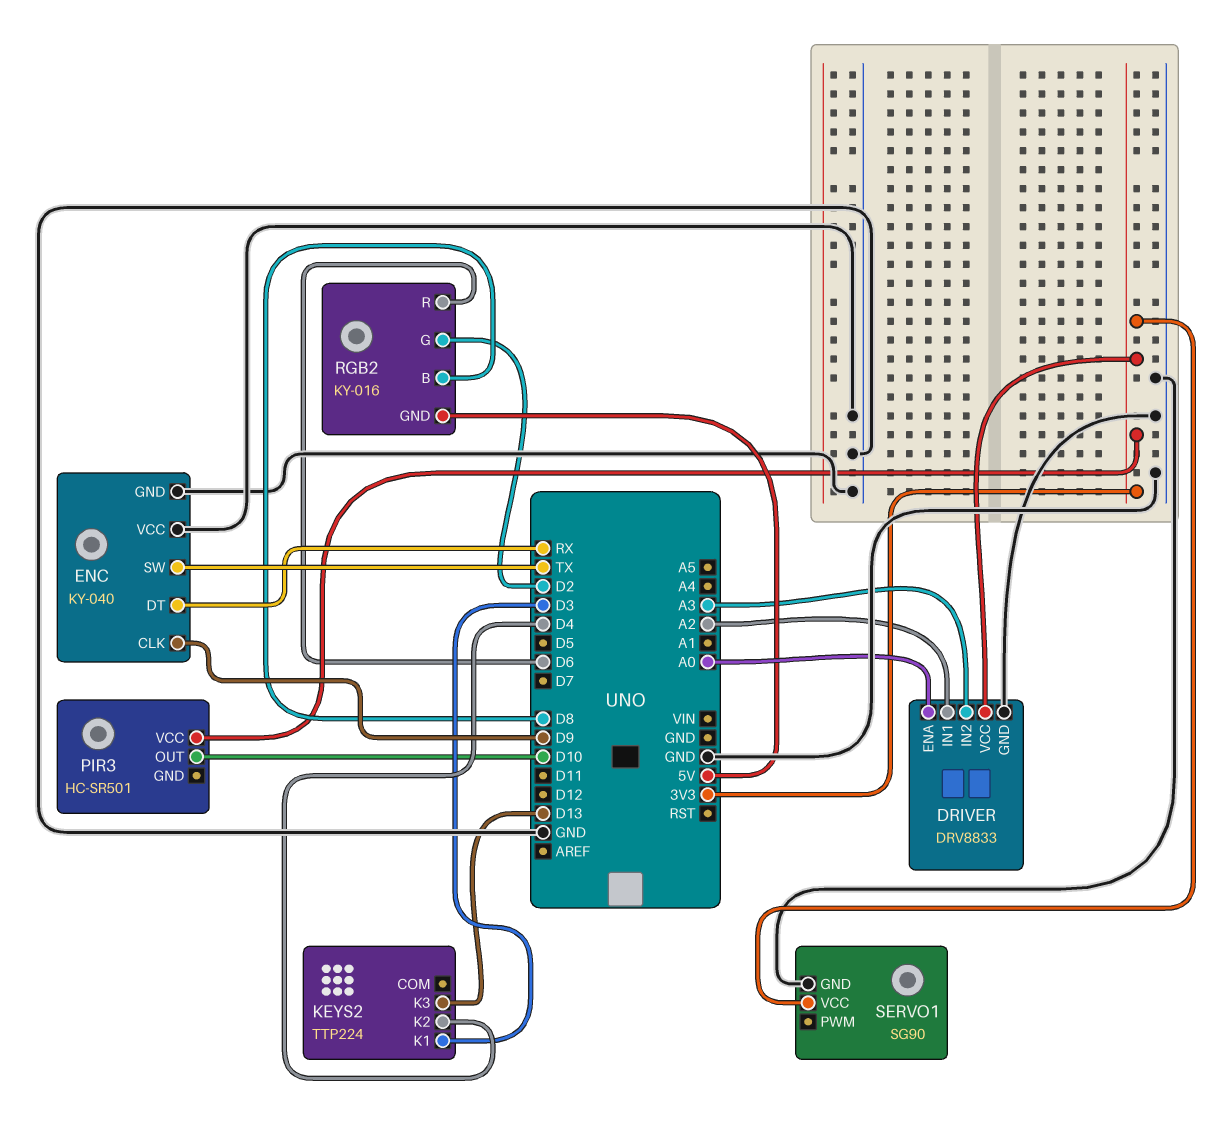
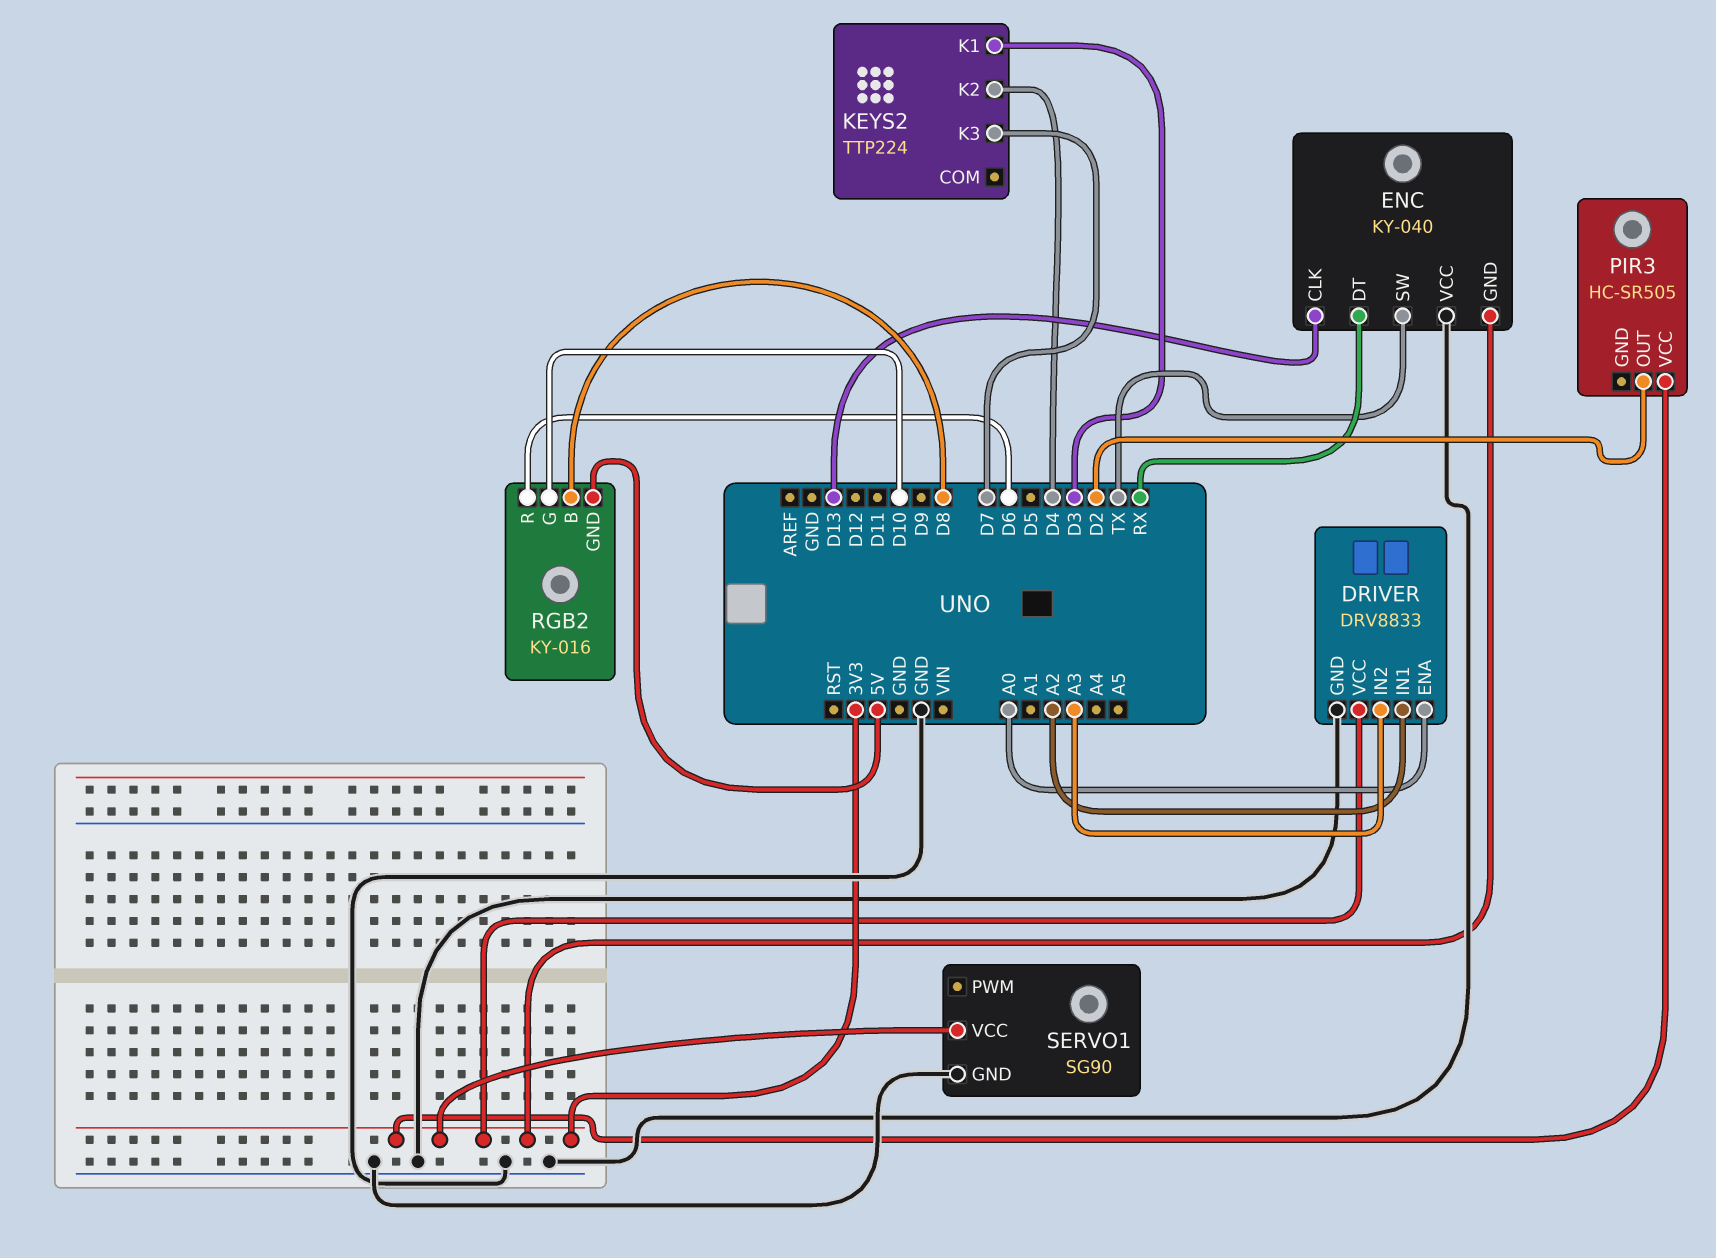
ENC pin CLK: D9 -> D13
ENC pin GND: GND -> 3V3
KEYS2 pin K3: D13 -> D7
PIR3: HC-SR501 -> HC-SR505
PIR3 pin OUT: D10 -> D2
RGB2 pin G: D2 -> D10

